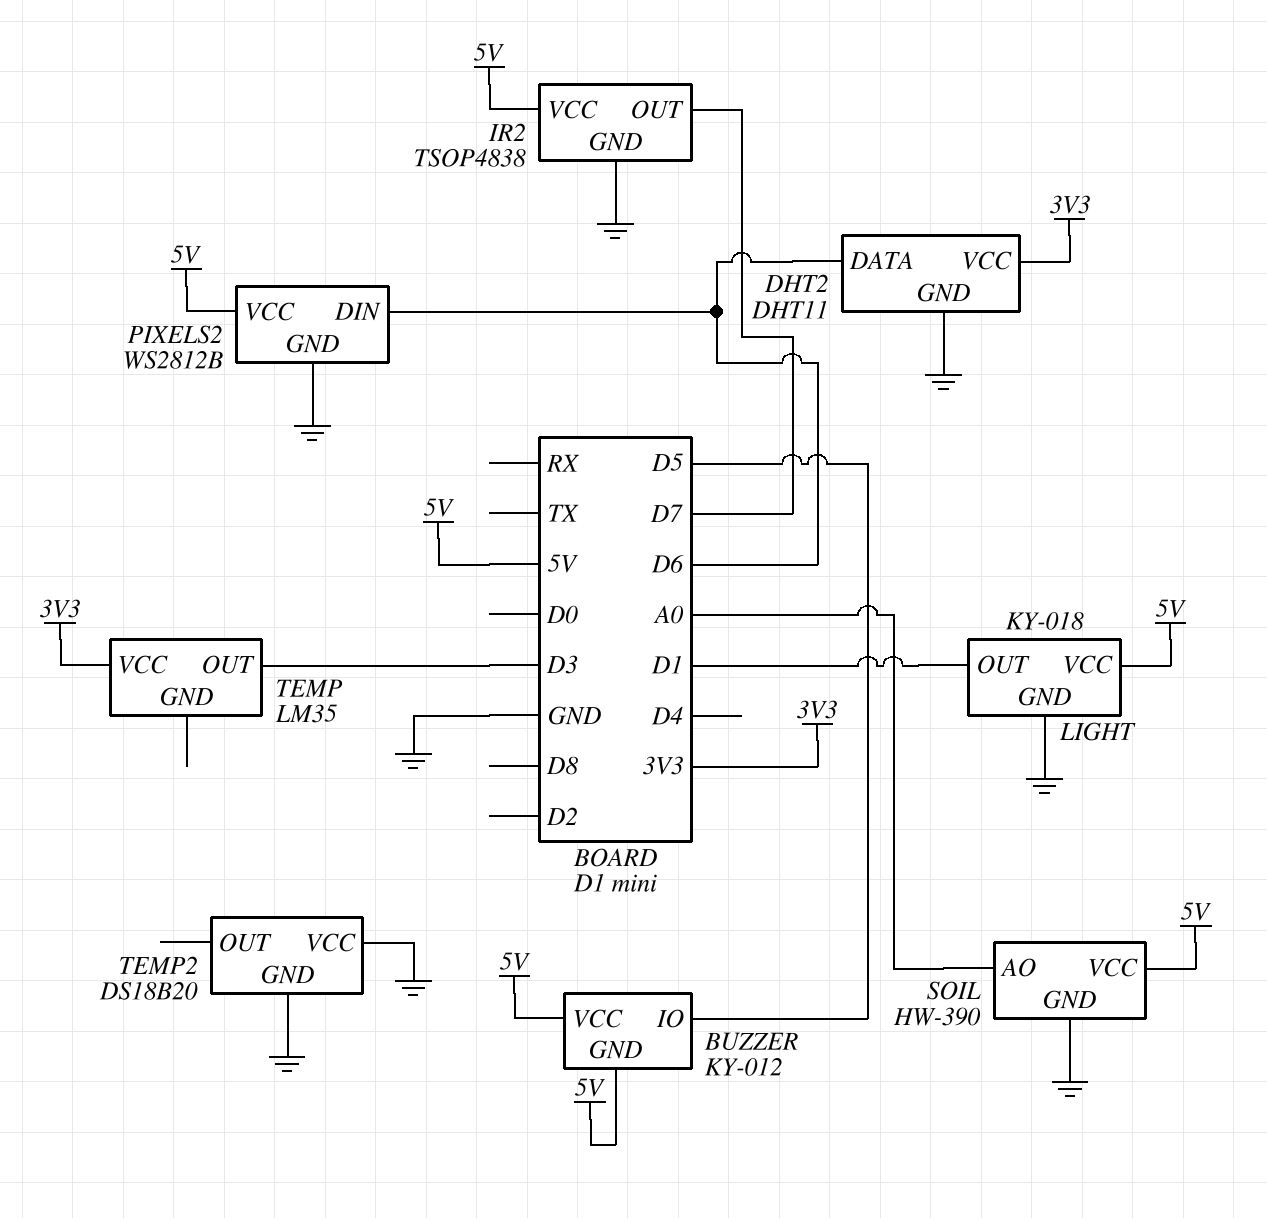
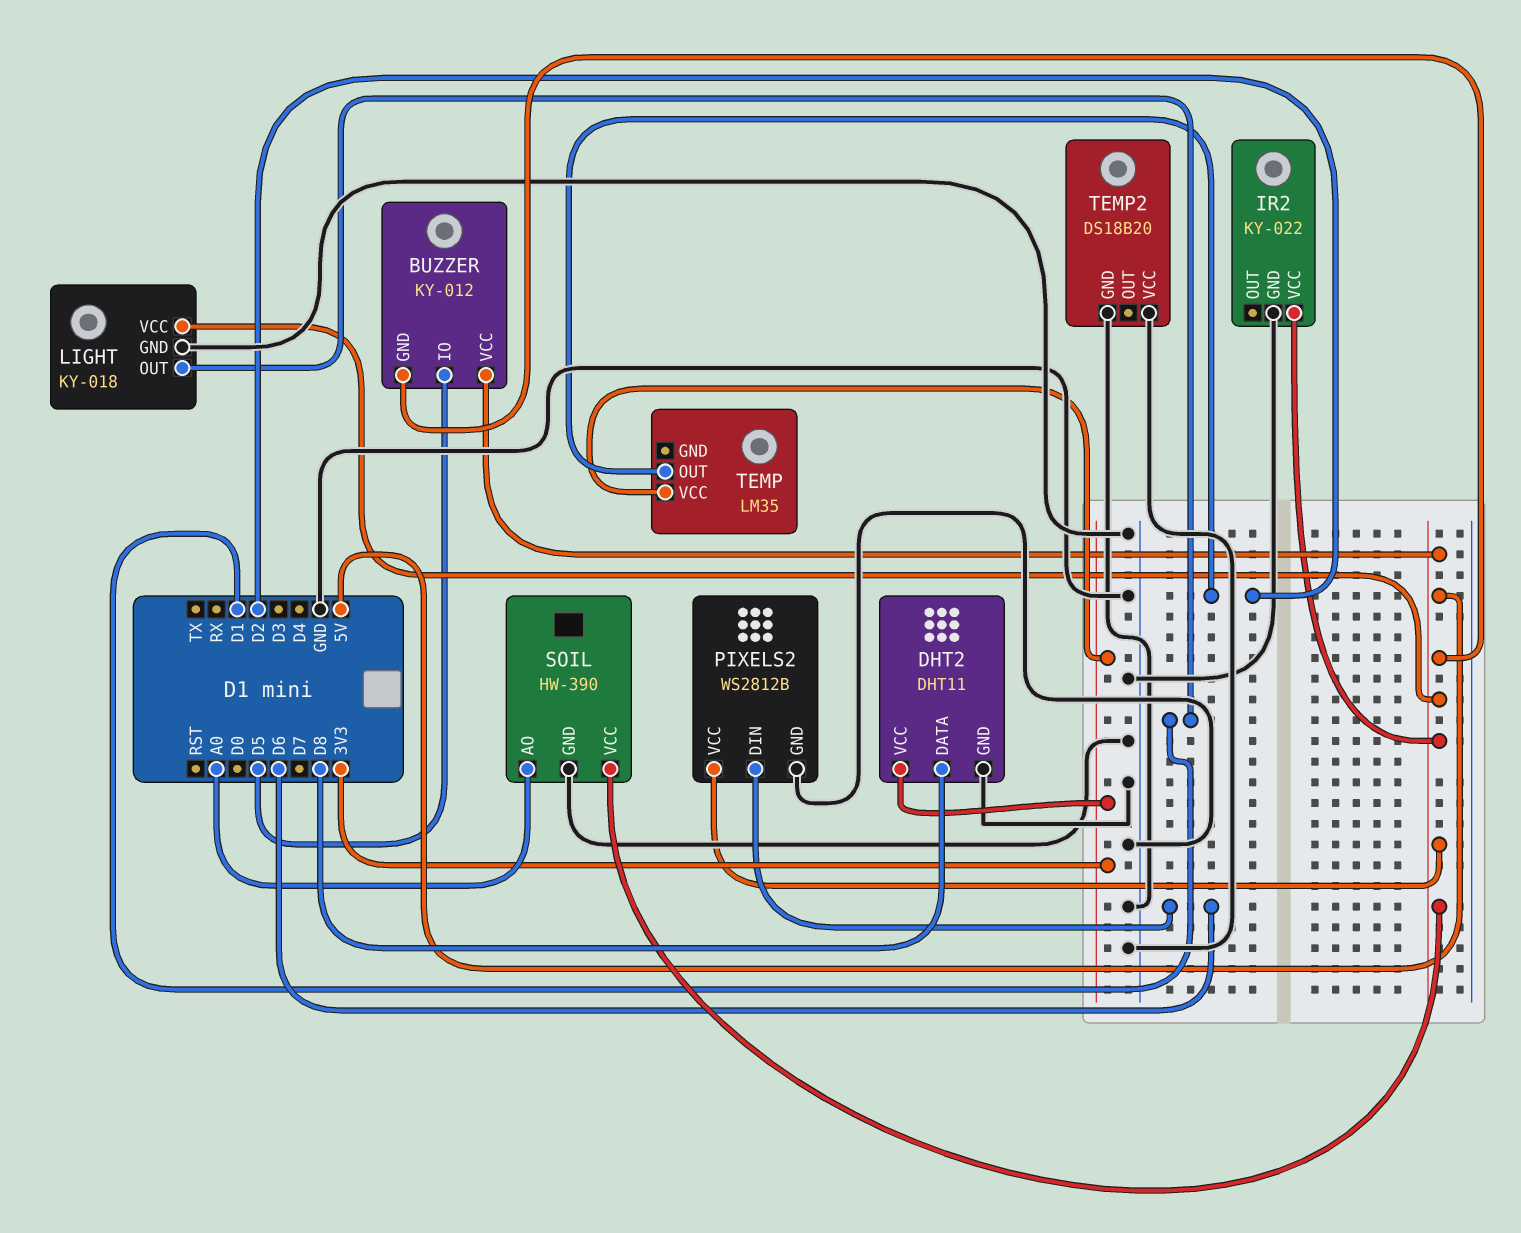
DHT2 pin DATA: D6 -> D8
IR2: TSOP4838 -> KY-022
IR2 pin OUT: D7 -> none
TEMP pin OUT: D3 -> D2

